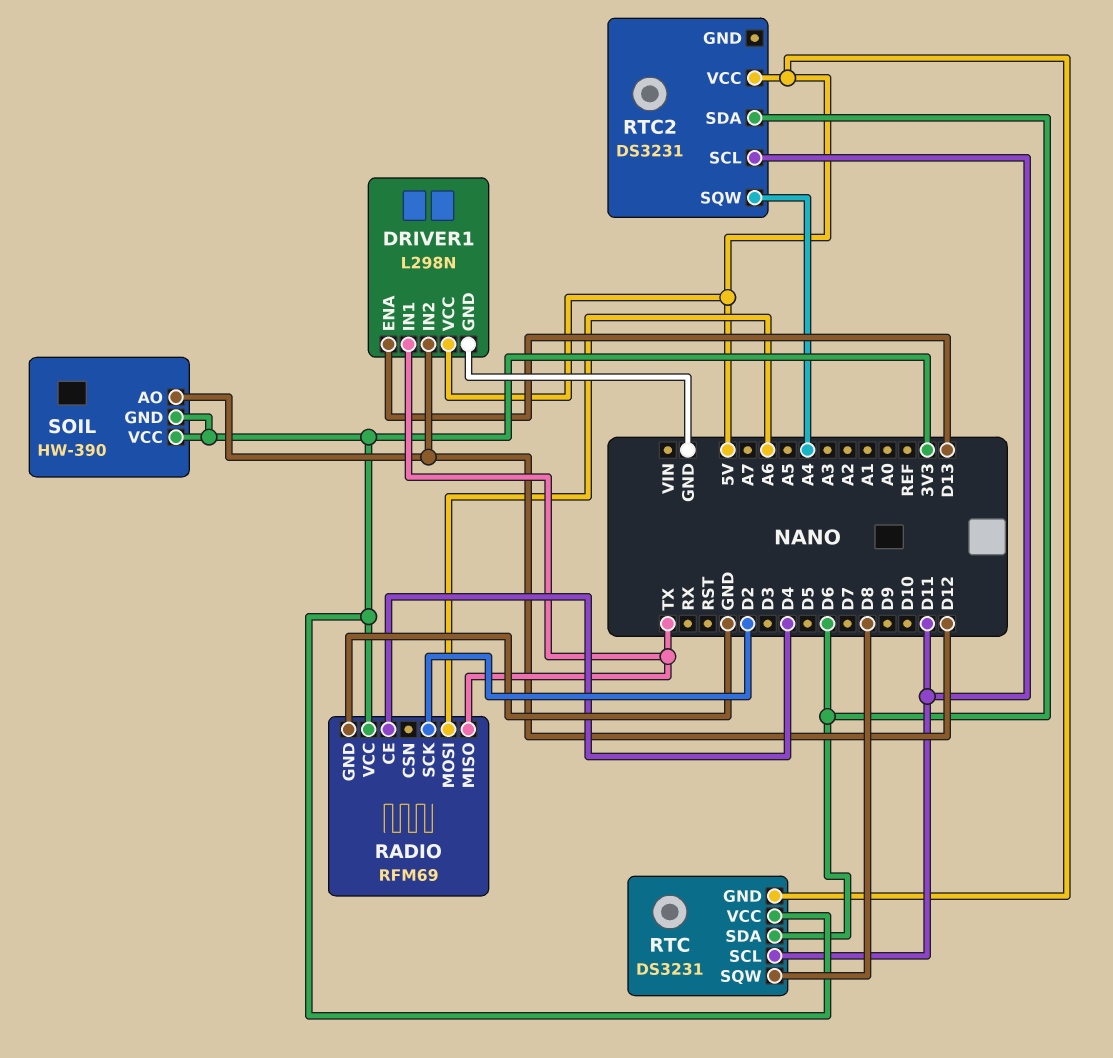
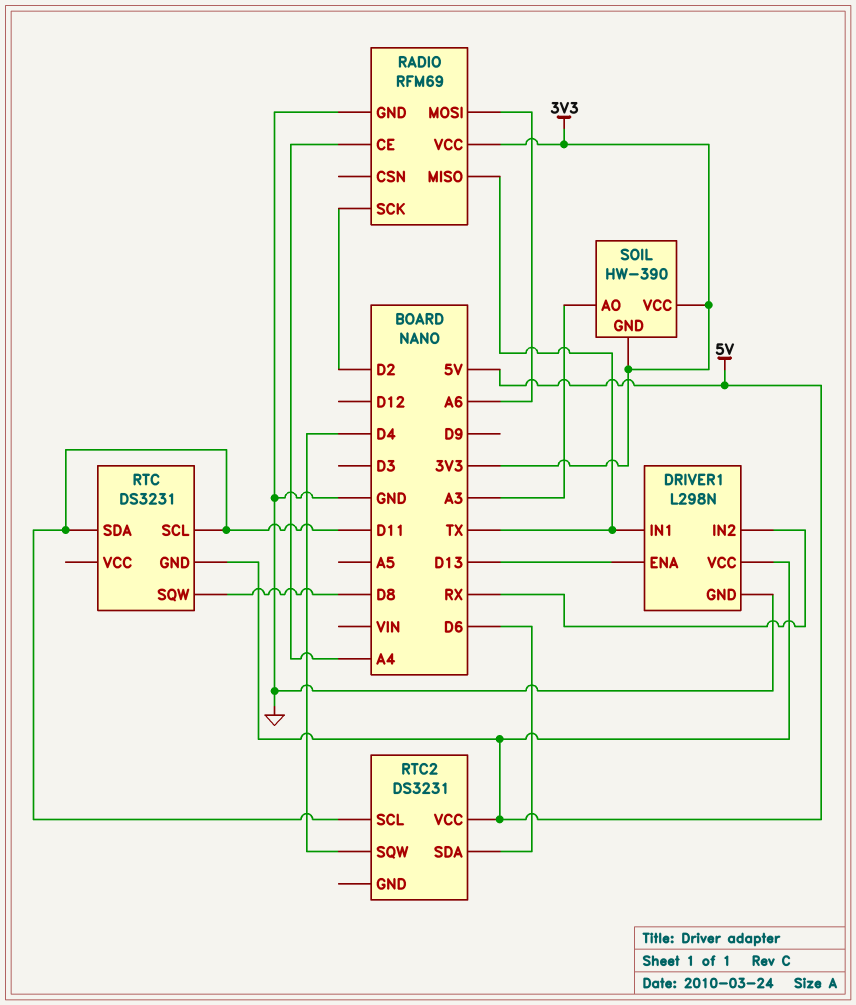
DRIVER1 pin IN2: D12 -> RX
RADIO pin CE: D4 -> A4
RTC pin SDA: D6 -> D11
RTC pin VCC: 3V3 -> none
RTC2 pin SQW: A4 -> D4
SOIL pin AO: D12 -> A3

